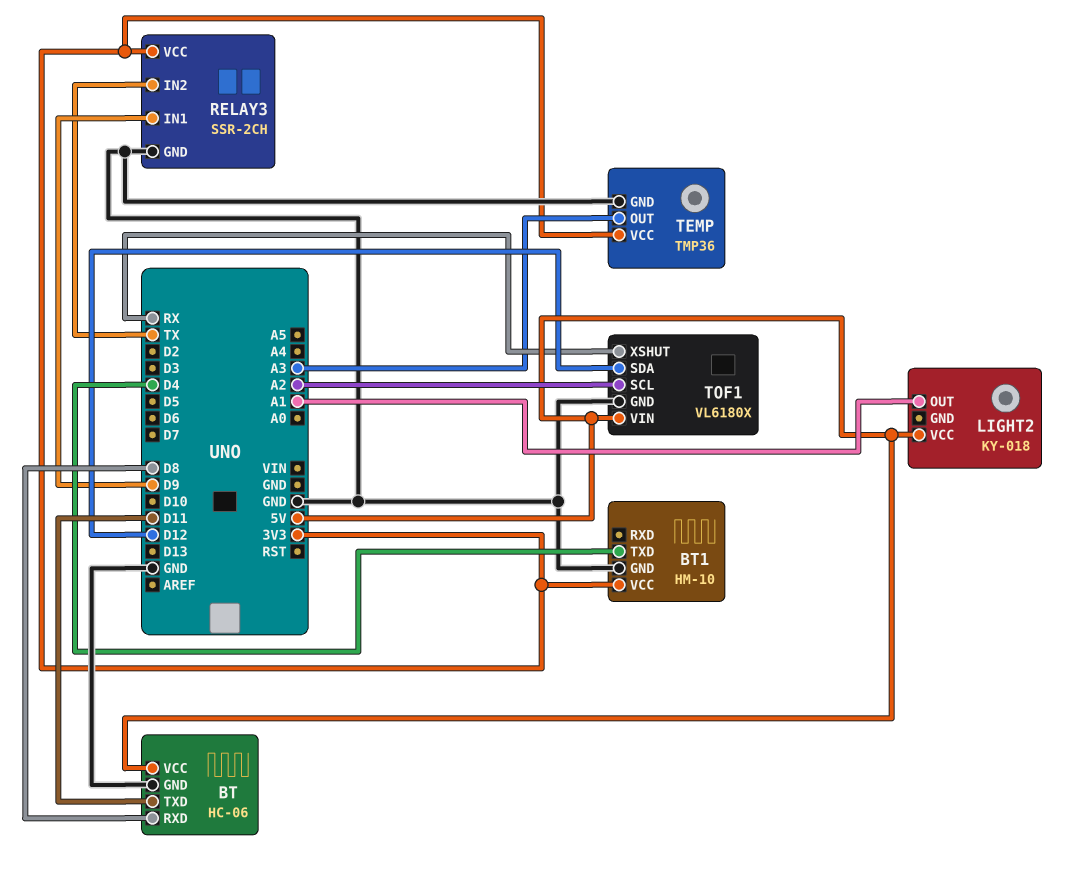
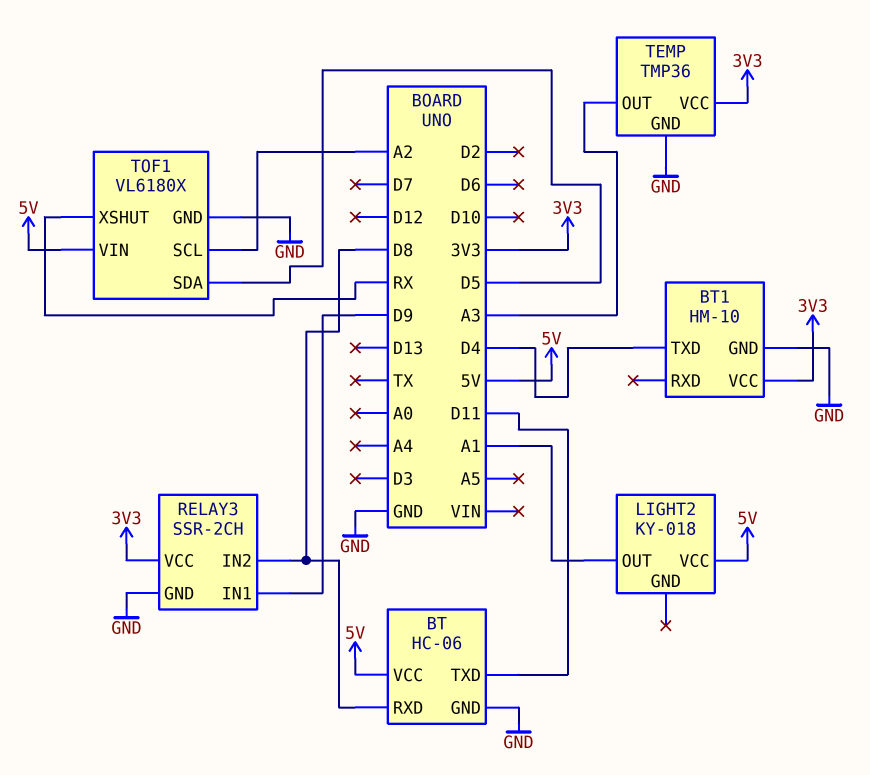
RELAY3 pin IN2: TX -> D8
TOF1 pin SDA: D12 -> D5

